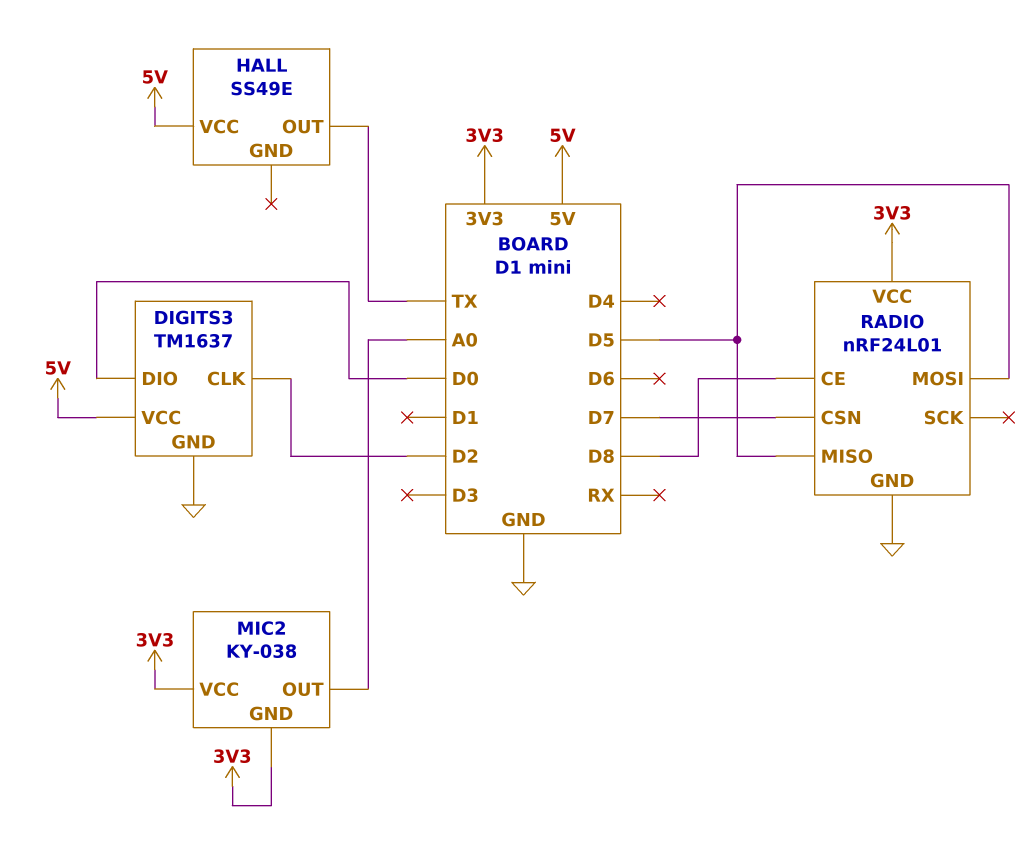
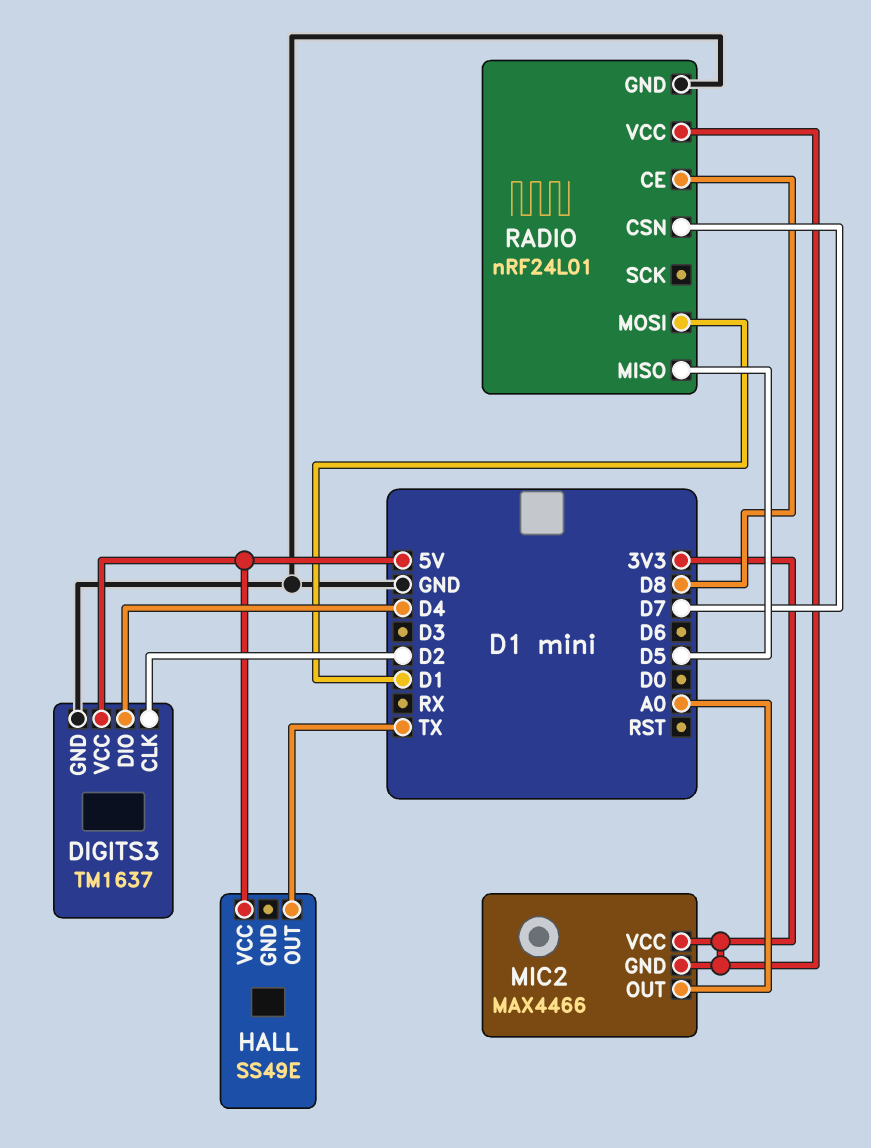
DIGITS3 pin DIO: D0 -> D4
MIC2: KY-038 -> MAX4466
RADIO pin MOSI: D5 -> D1

